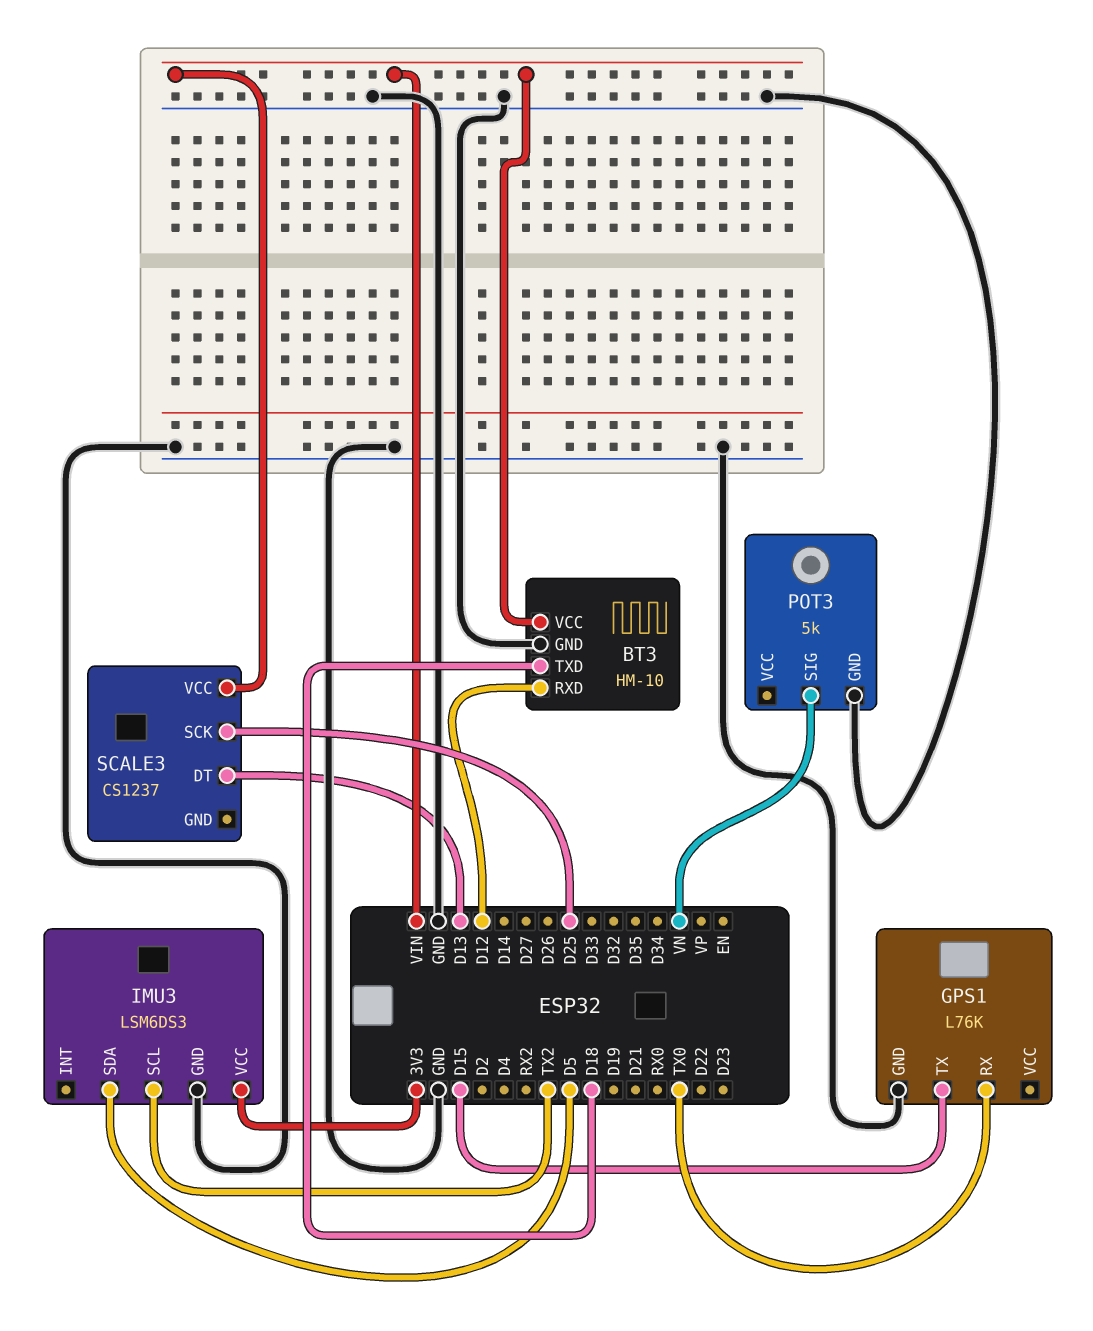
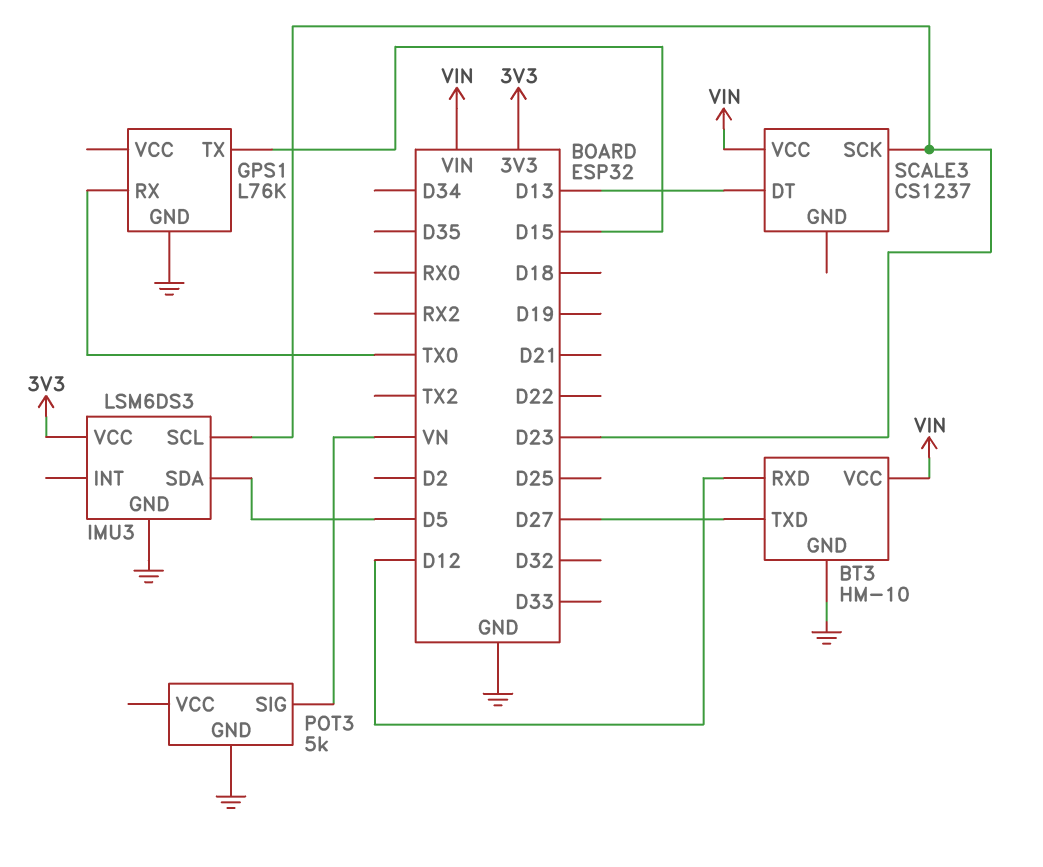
BT3 pin TXD: D18 -> D27
IMU3 pin SCL: TX2 -> D23
SCALE3 pin SCK: D25 -> D23

